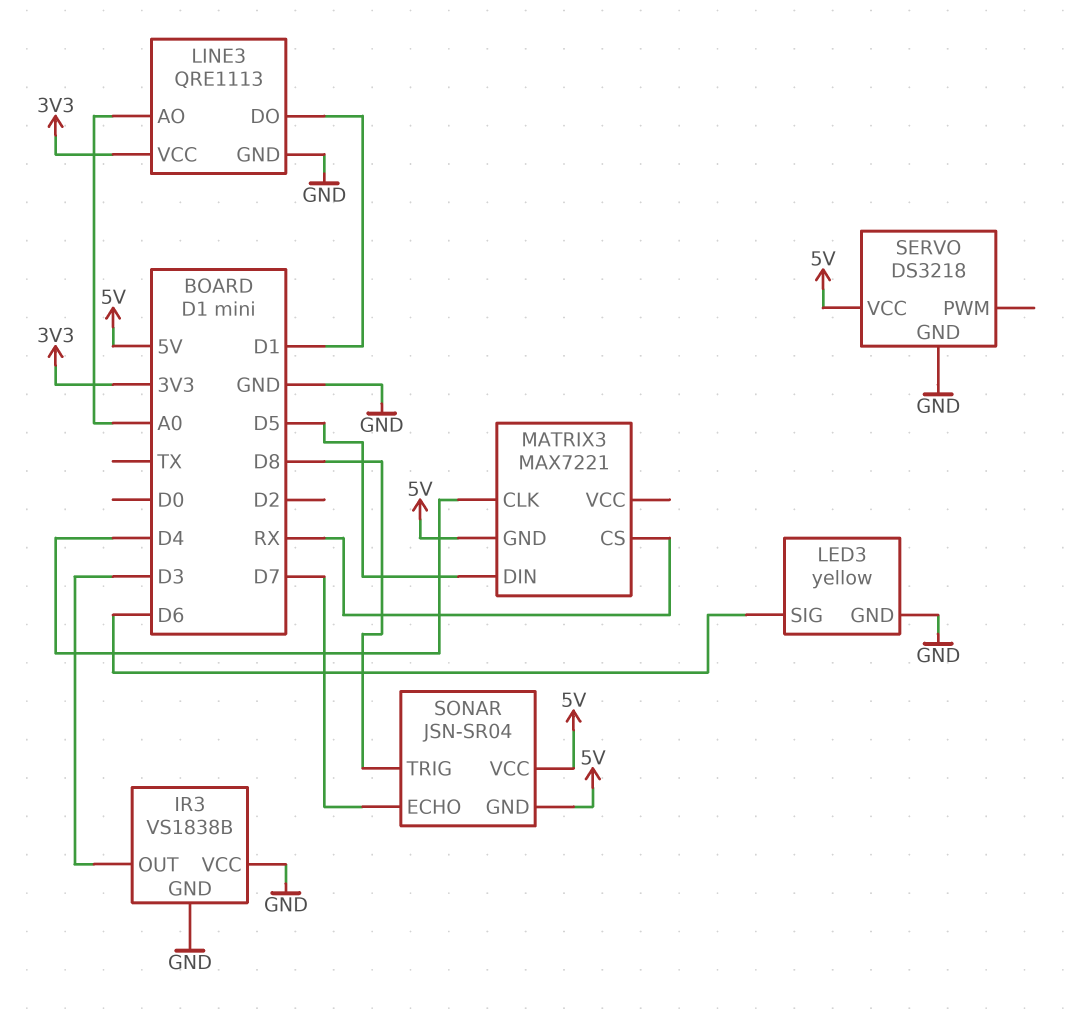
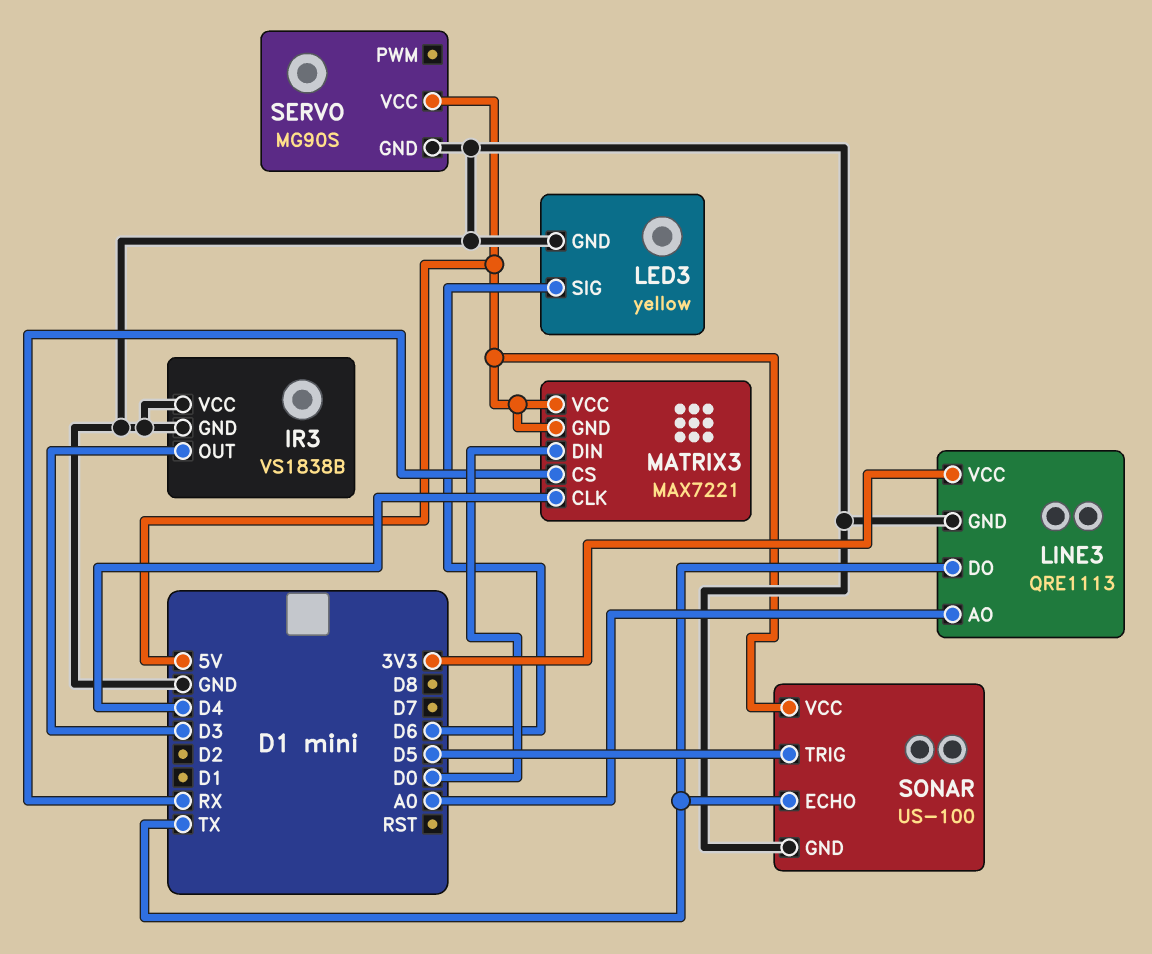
LINE3 pin DO: D1 -> TX
MATRIX3 pin DIN: D5 -> D0
MATRIX3 pin VCC: none -> 5V
SERVO: DS3218 -> MG90S
SONAR: JSN-SR04 -> US-100
SONAR pin ECHO: D7 -> TX
SONAR pin GND: 5V -> GND
SONAR pin TRIG: D8 -> D5

